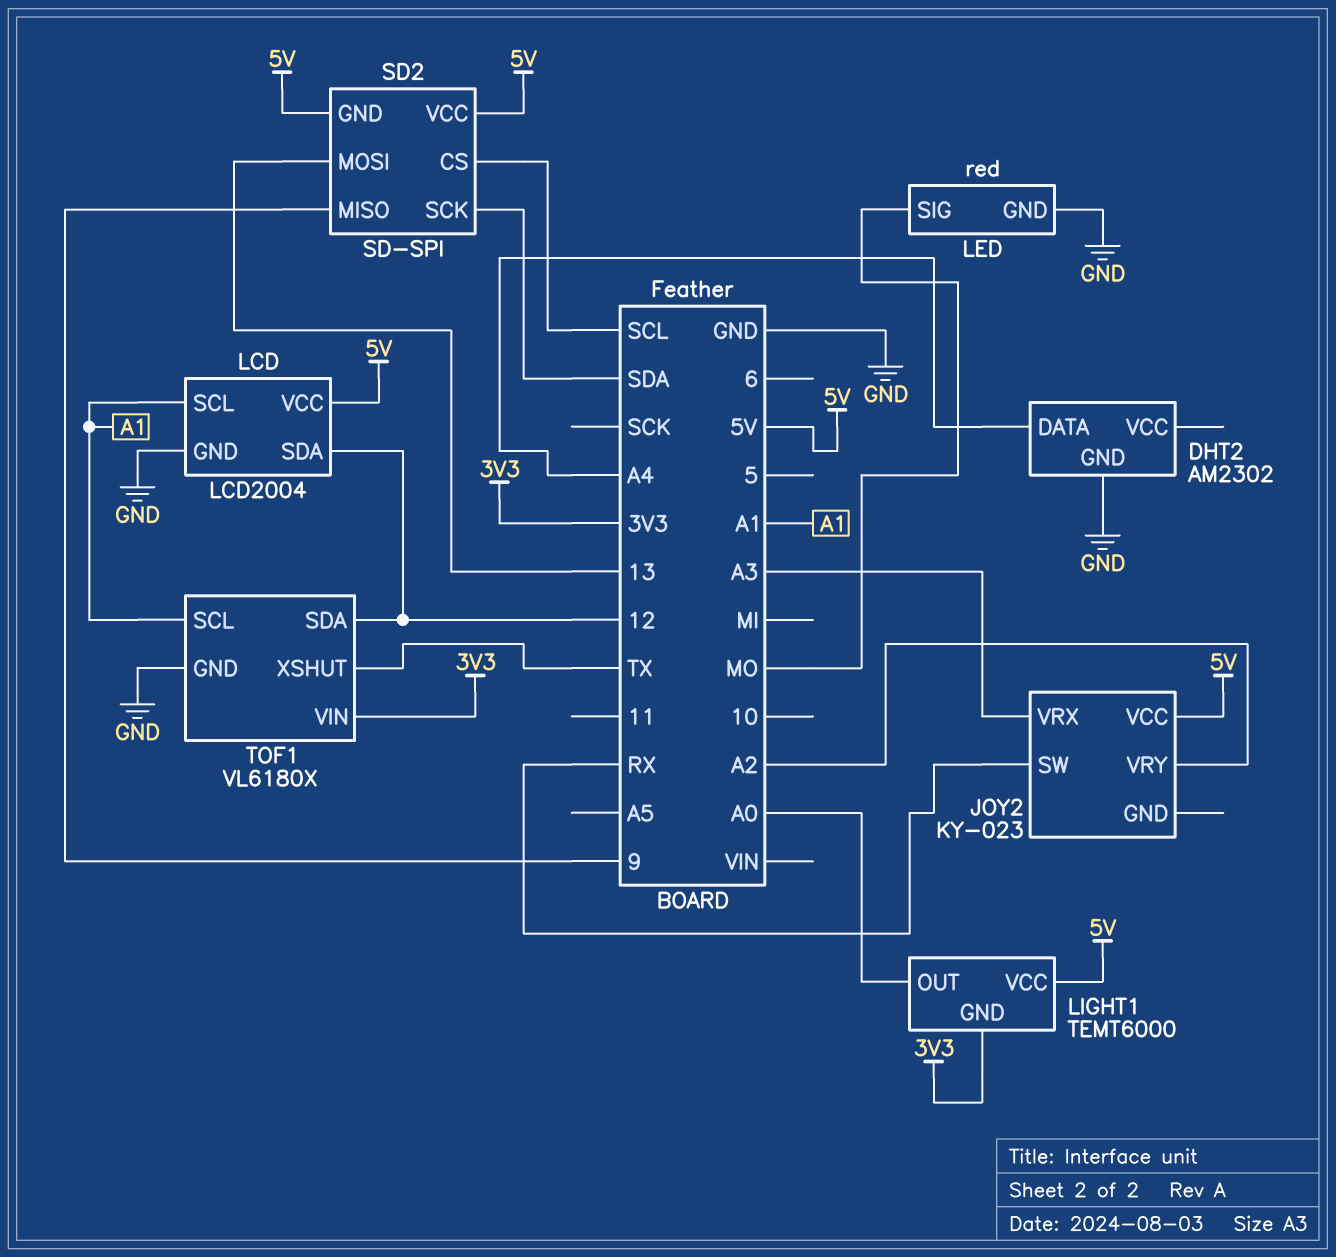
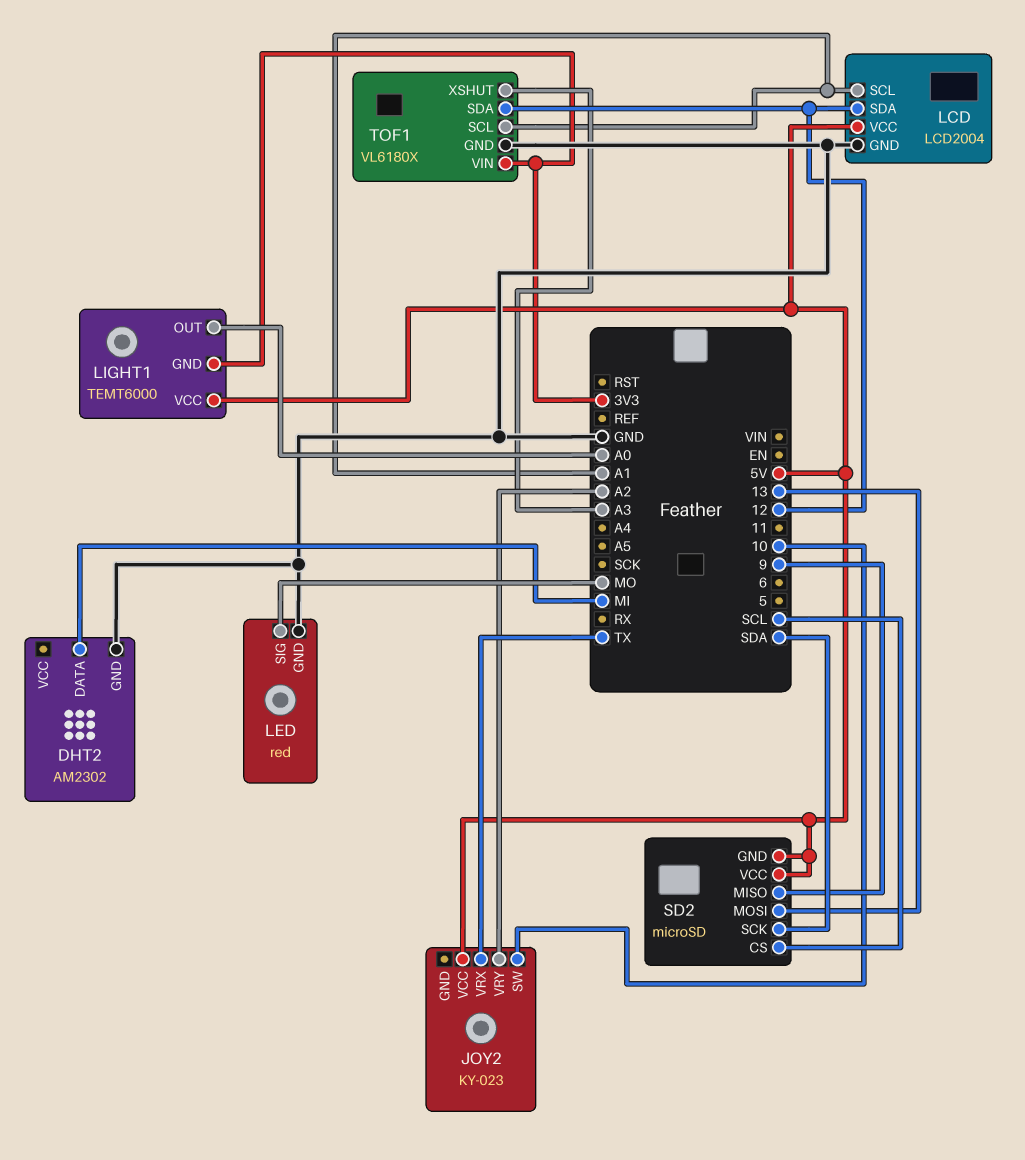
DHT2 pin DATA: A4 -> MI
JOY2 pin SW: RX -> 10
JOY2 pin VRX: A3 -> TX
SD2: SD-SPI -> microSD
TOF1 pin XSHUT: TX -> A3

